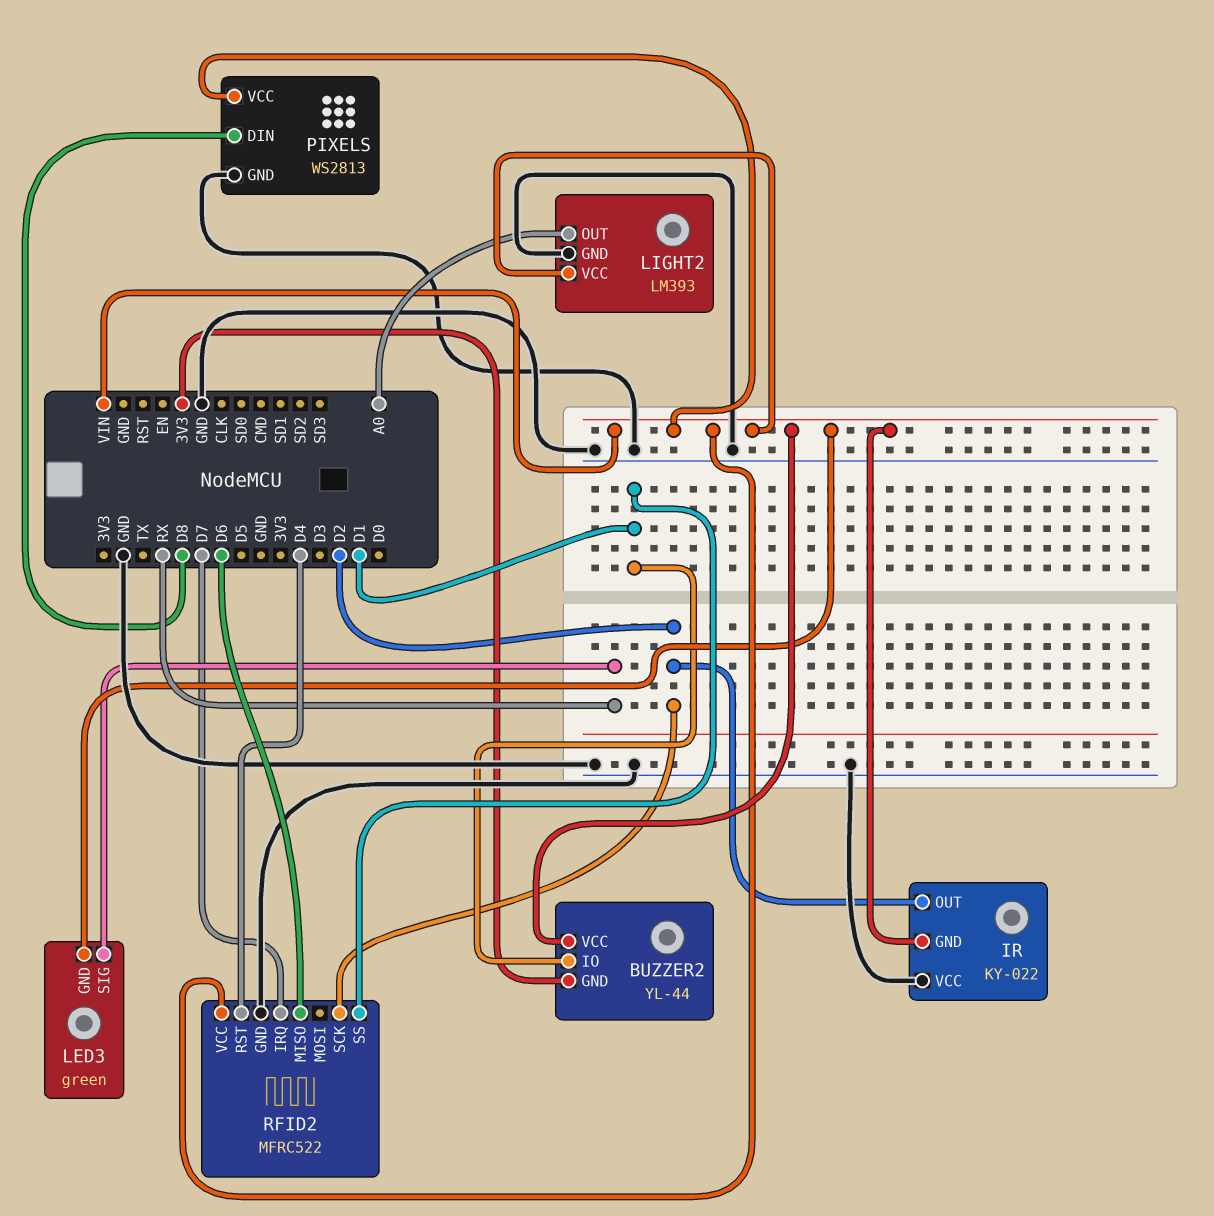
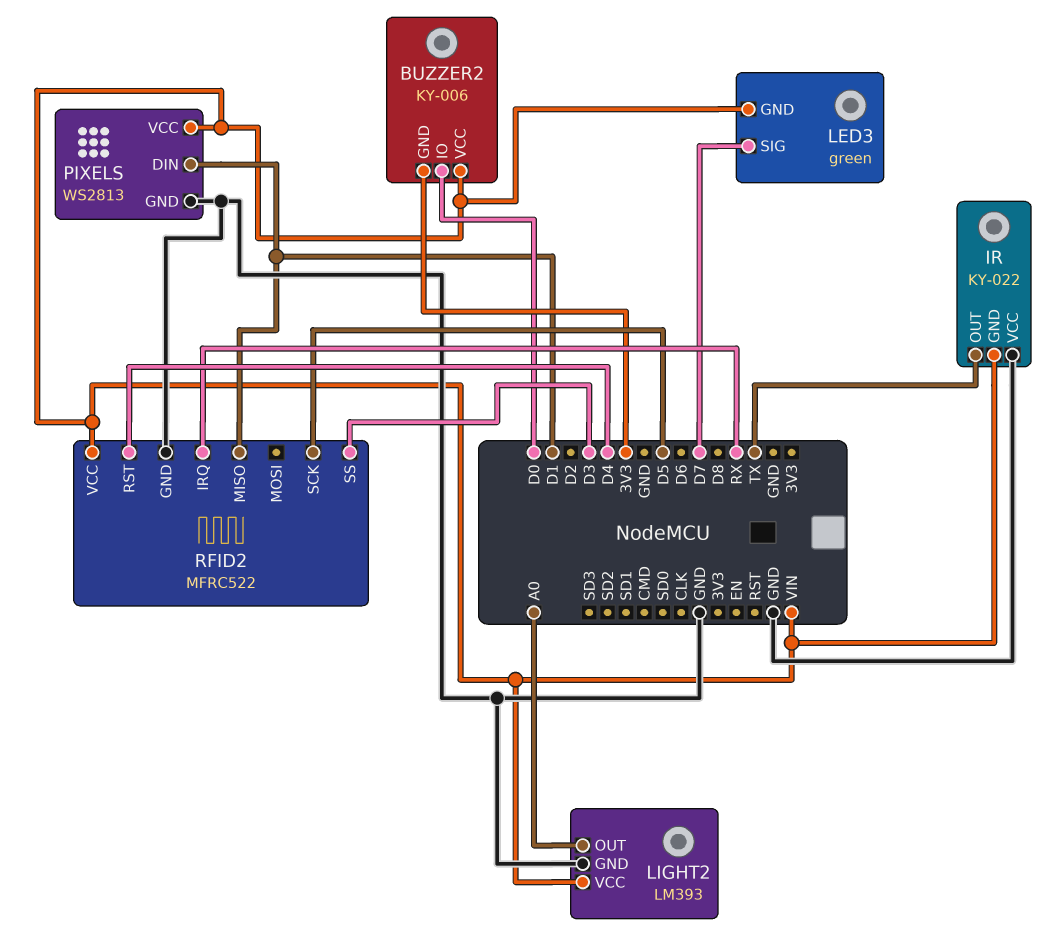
BUZZER2: YL-44 -> KY-006
BUZZER2 pin IO: D1 -> D0
IR pin OUT: D2 -> TX
LED3 pin SIG: RX -> D7
PIXELS pin DIN: D8 -> D1
RFID2 pin IRQ: D7 -> RX
RFID2 pin MISO: D6 -> D1
RFID2 pin SCK: D2 -> D5
RFID2 pin SS: D1 -> D3

